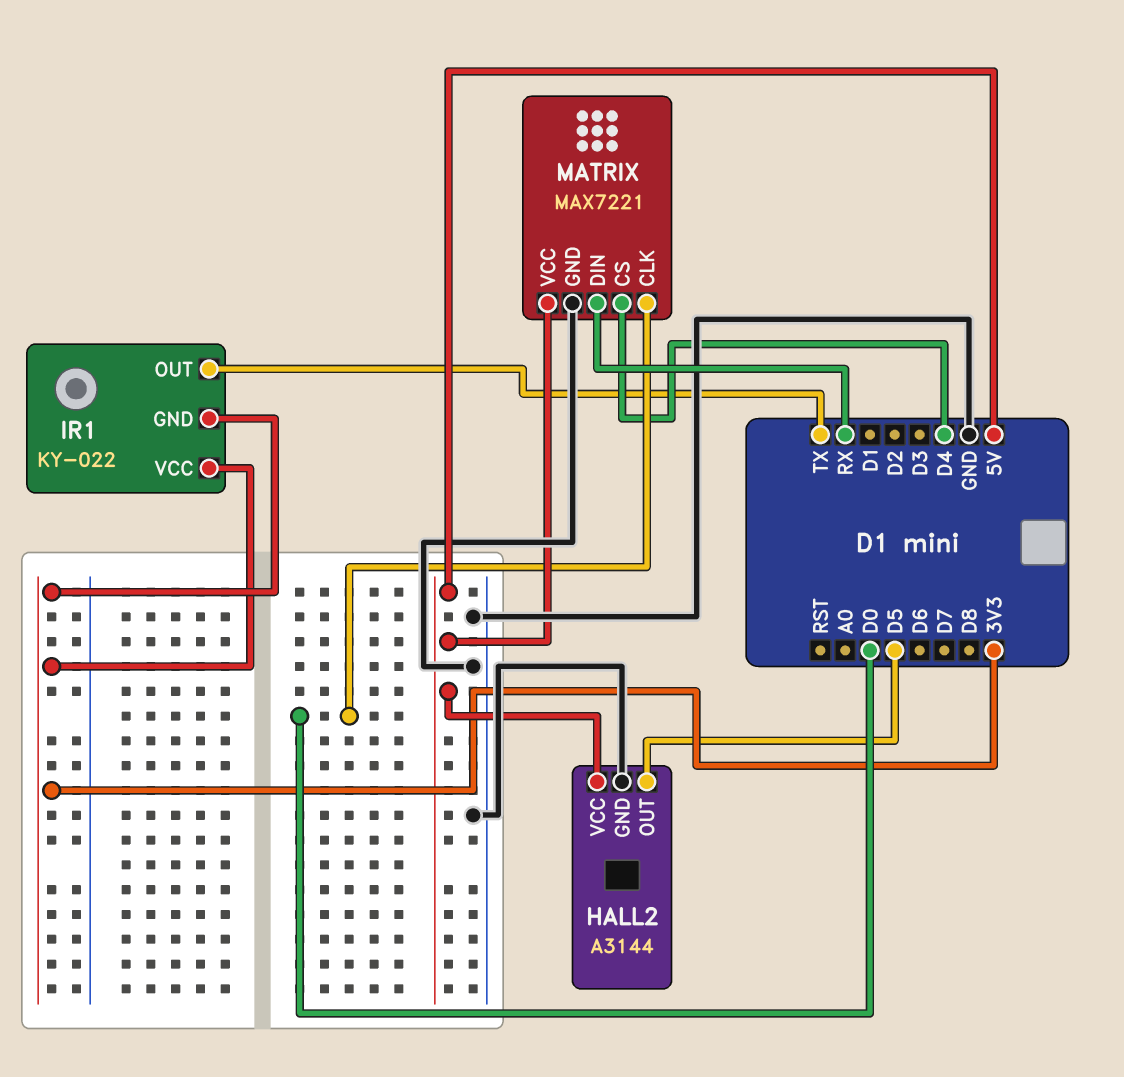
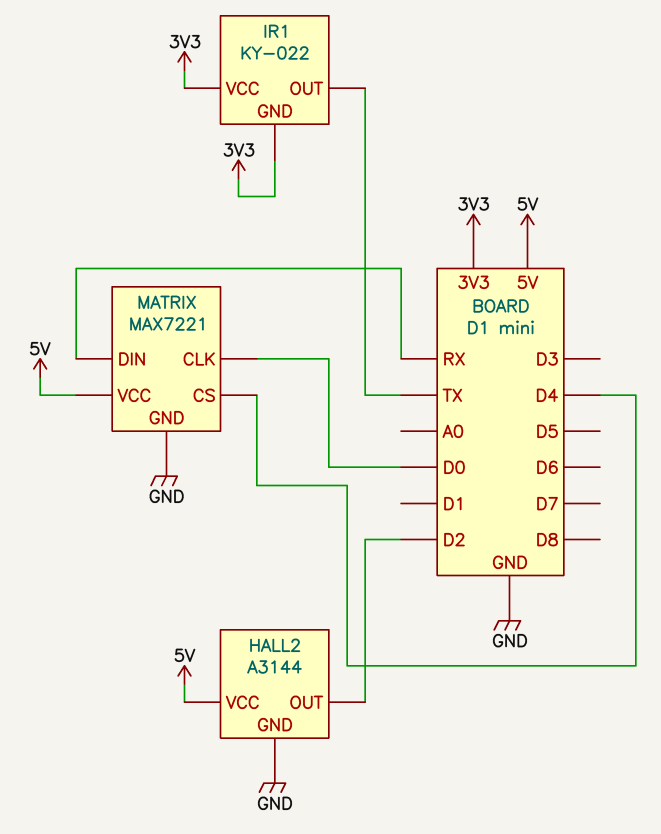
HALL2 pin OUT: D5 -> D2

